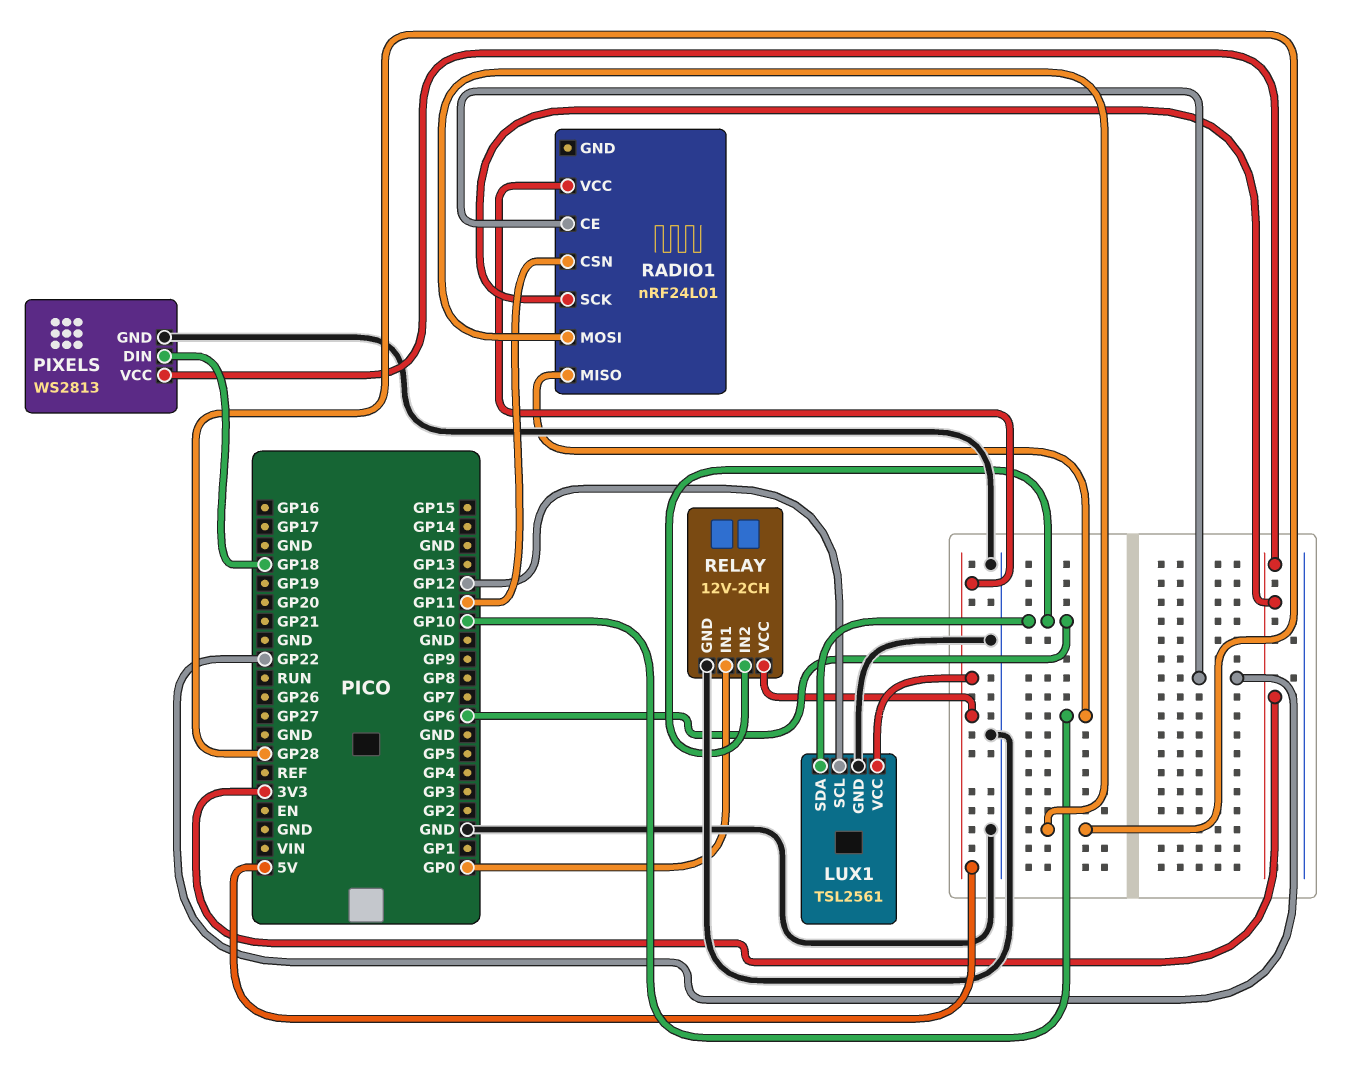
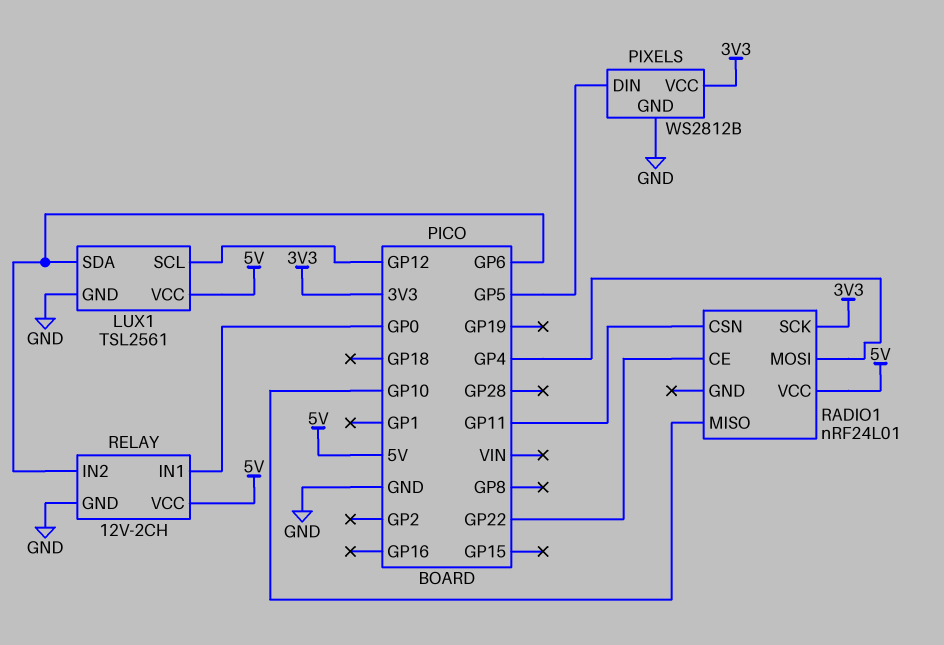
PIXELS: WS2813 -> WS2812B
PIXELS pin DIN: GP18 -> GP5
RADIO1 pin MOSI: GP28 -> GP4

